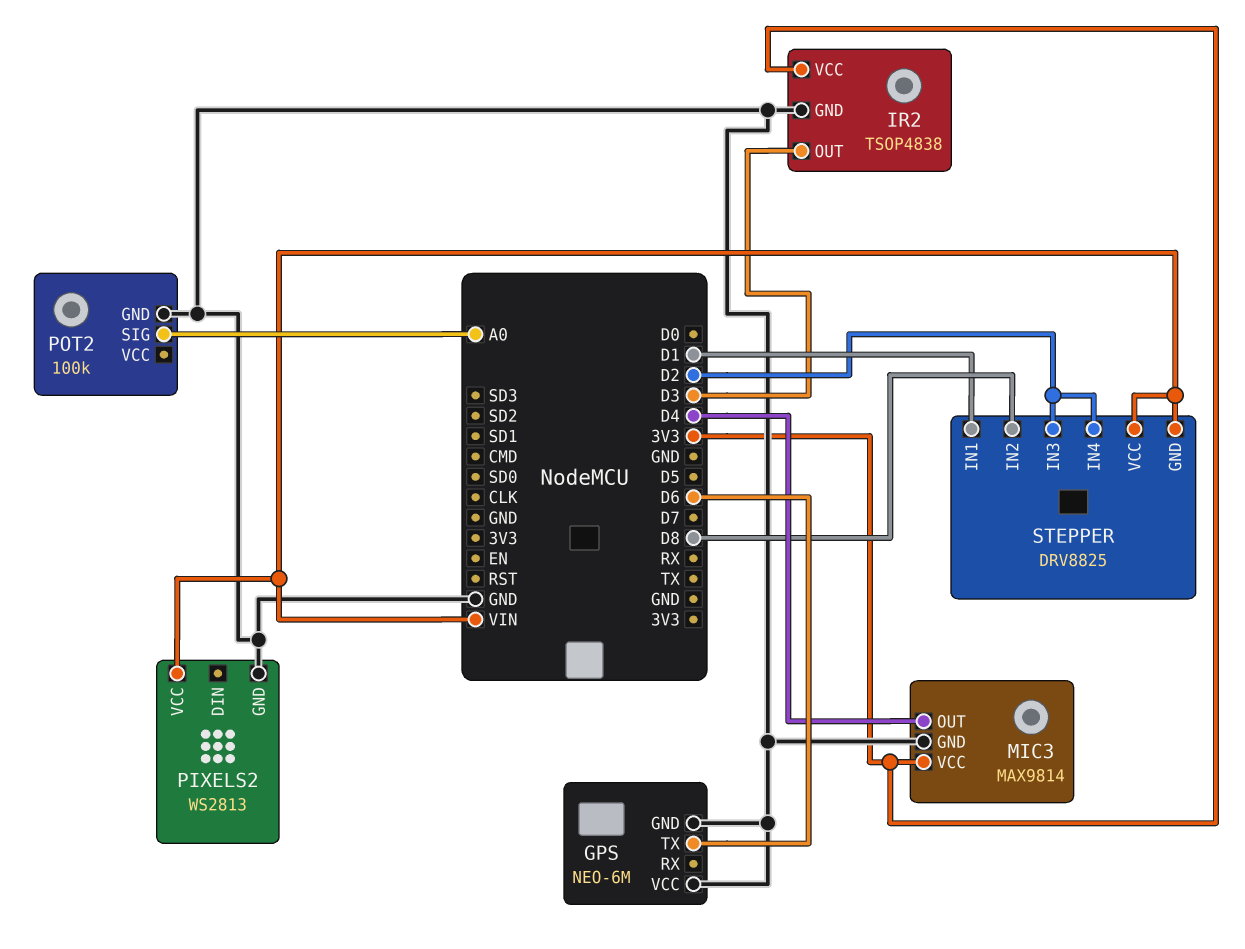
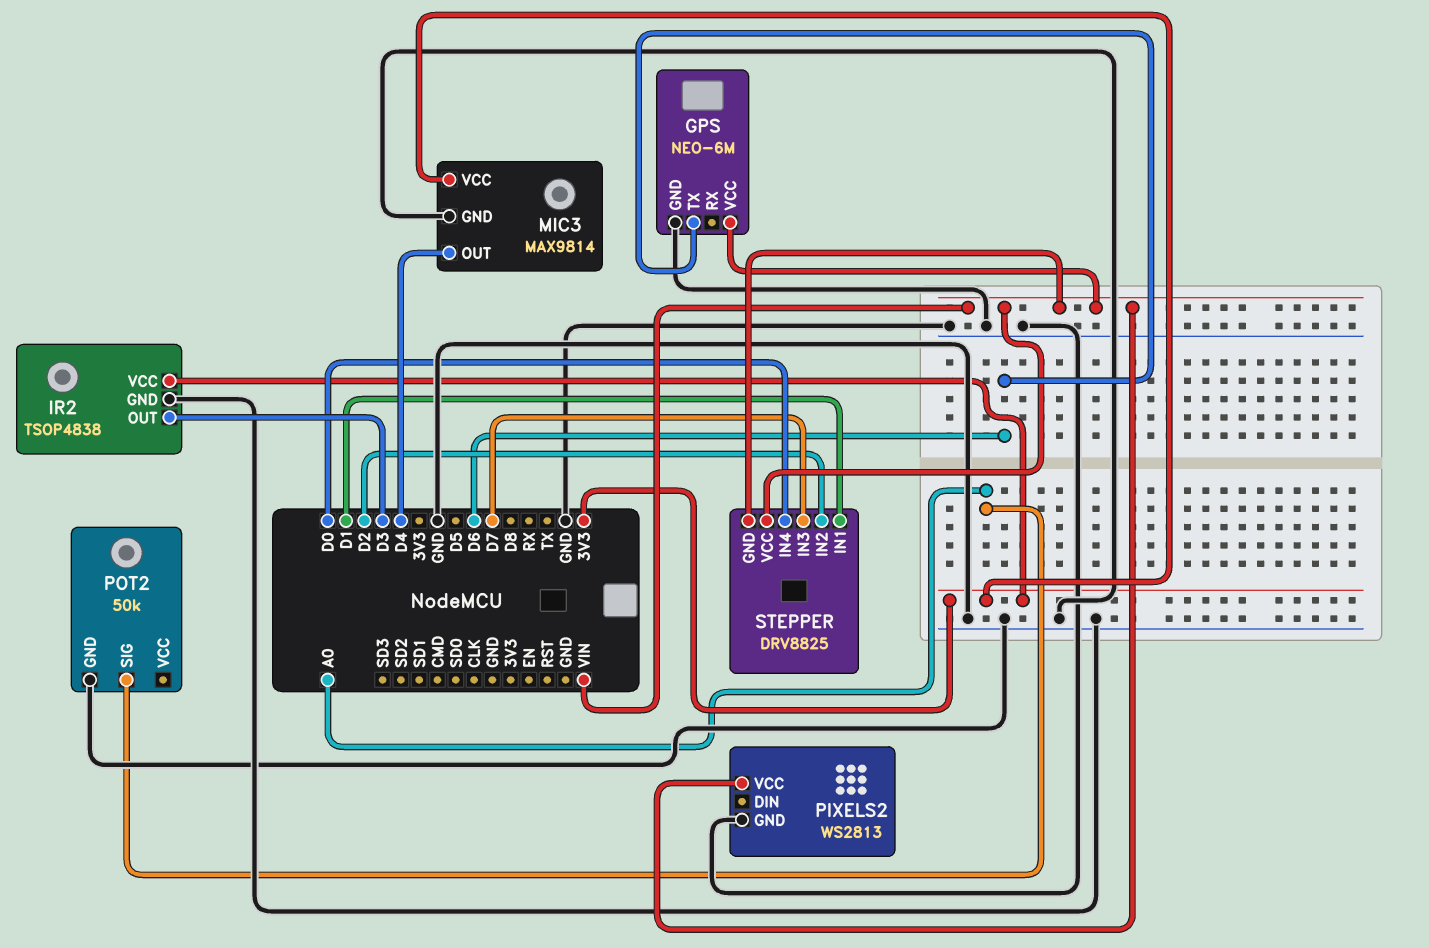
GPS pin VCC: GND -> VIN
POT2: 100k -> 50k
STEPPER pin IN2: D8 -> D2
STEPPER pin IN3: D2 -> D7
STEPPER pin IN4: D2 -> D0

